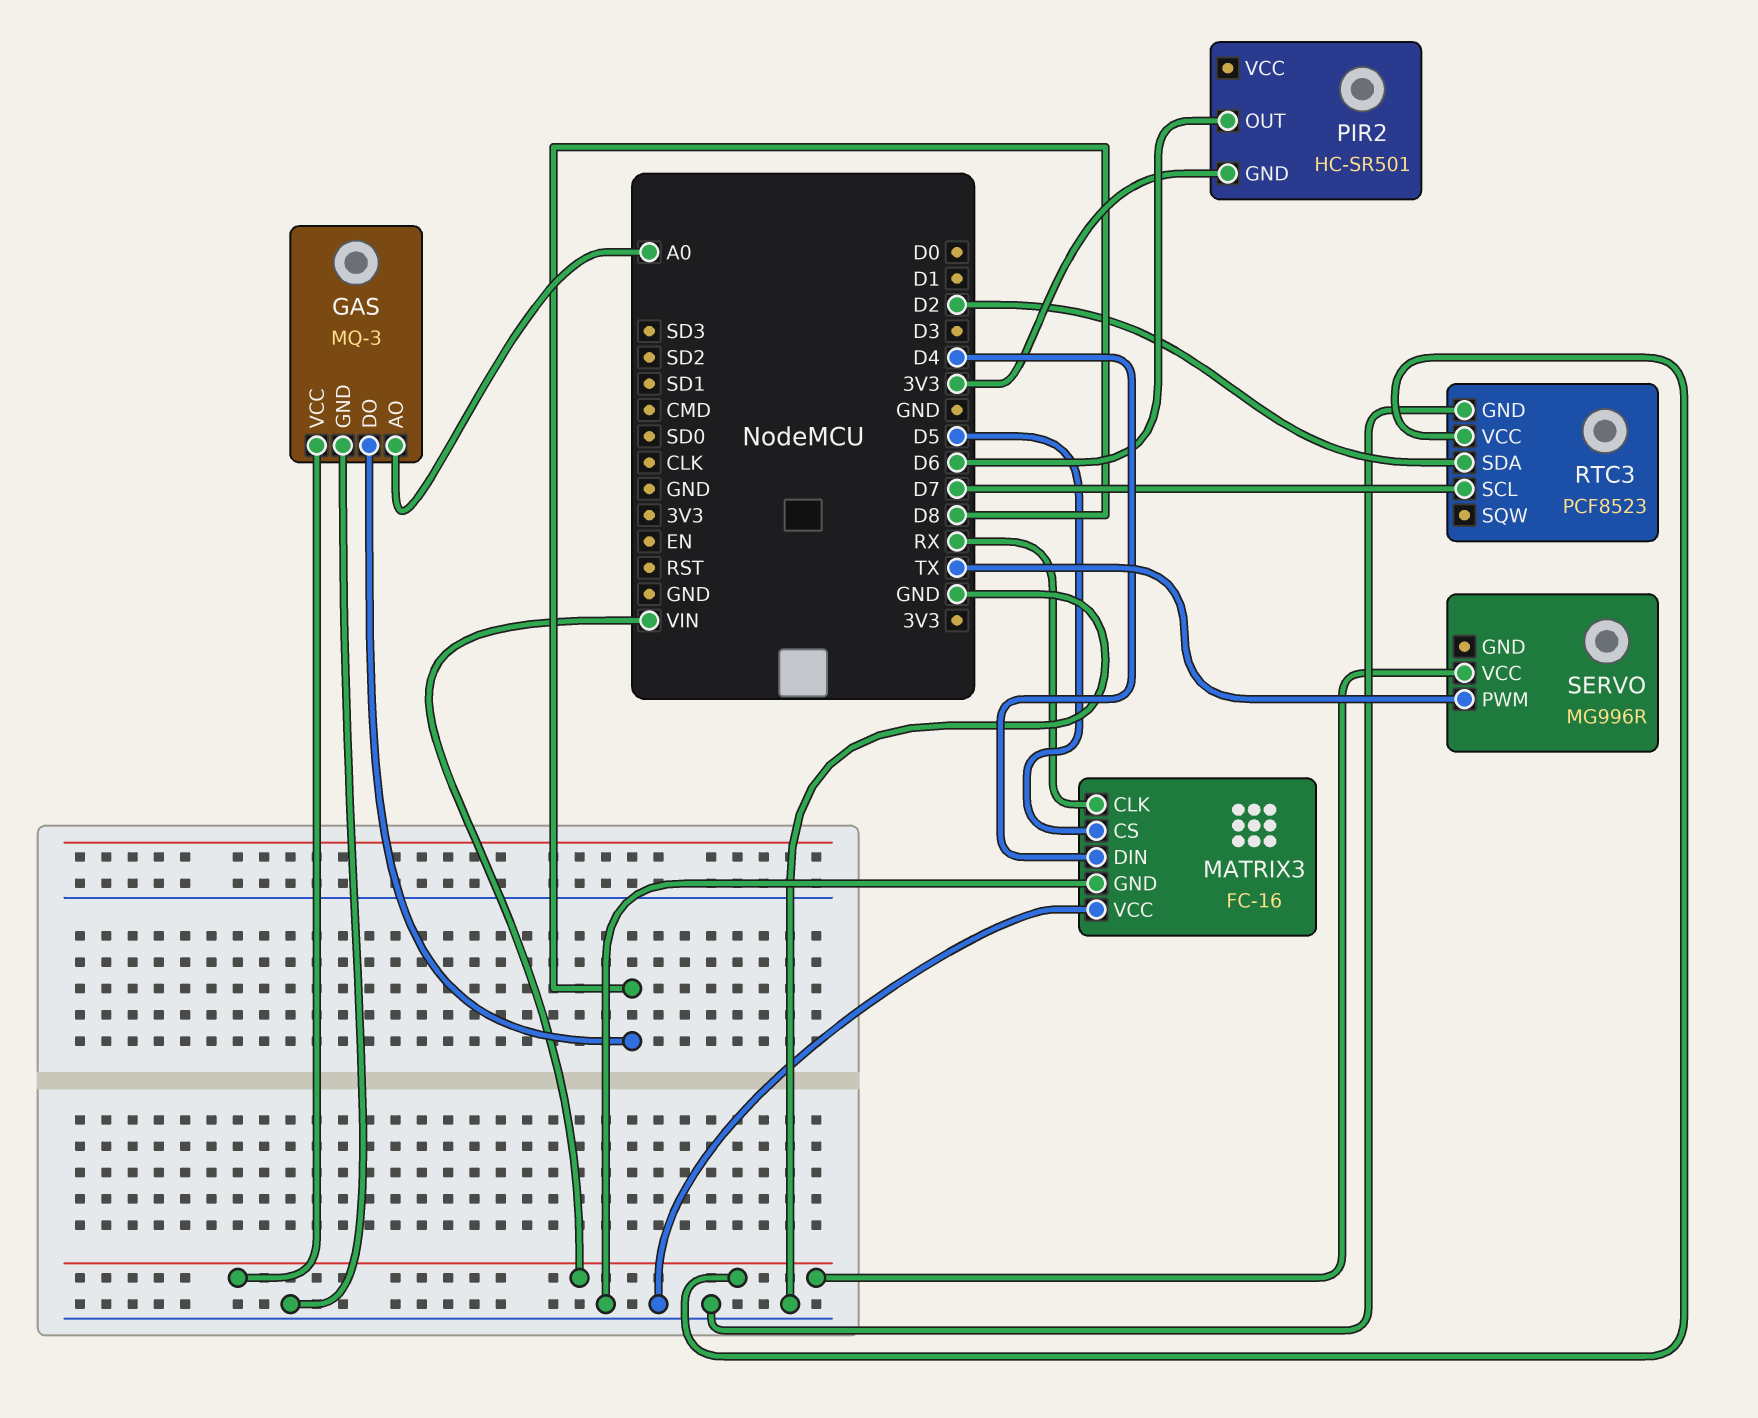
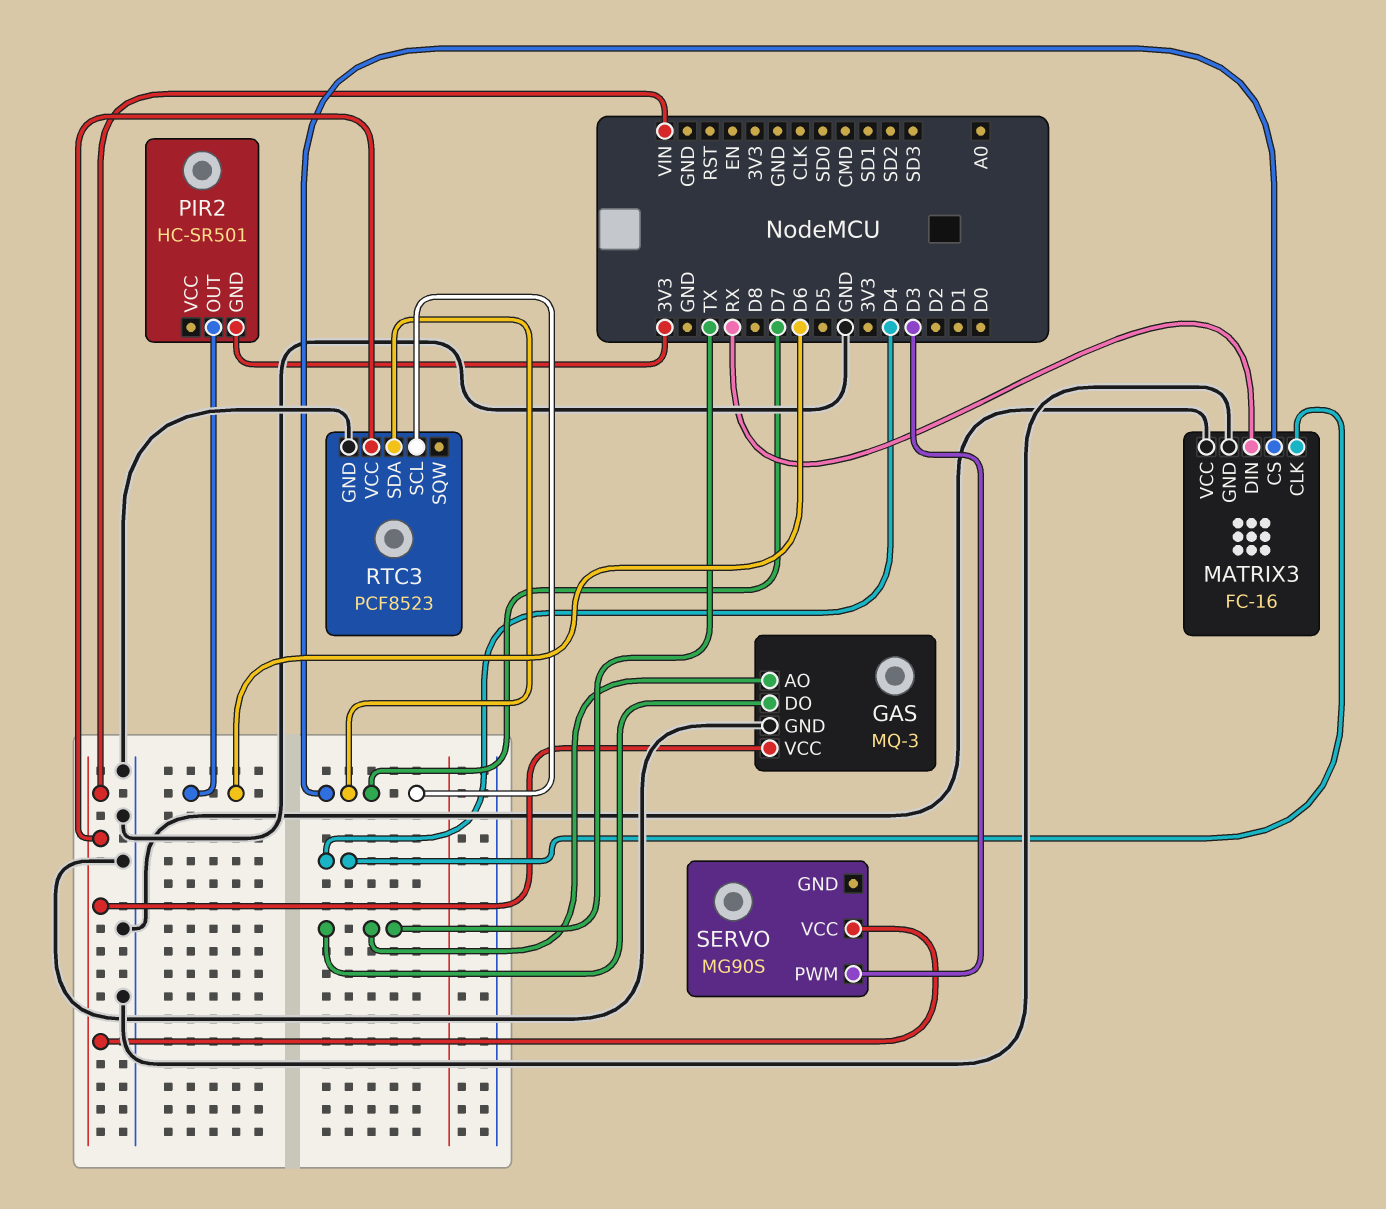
GAS pin AO: A0 -> TX
GAS pin DO: D8 -> TX
MATRIX3 pin CLK: RX -> D4
MATRIX3 pin CS: D5 -> D7
MATRIX3 pin DIN: D4 -> RX
RTC3 pin SDA: D2 -> D7
SERVO: MG996R -> MG90S
SERVO pin PWM: TX -> D3

